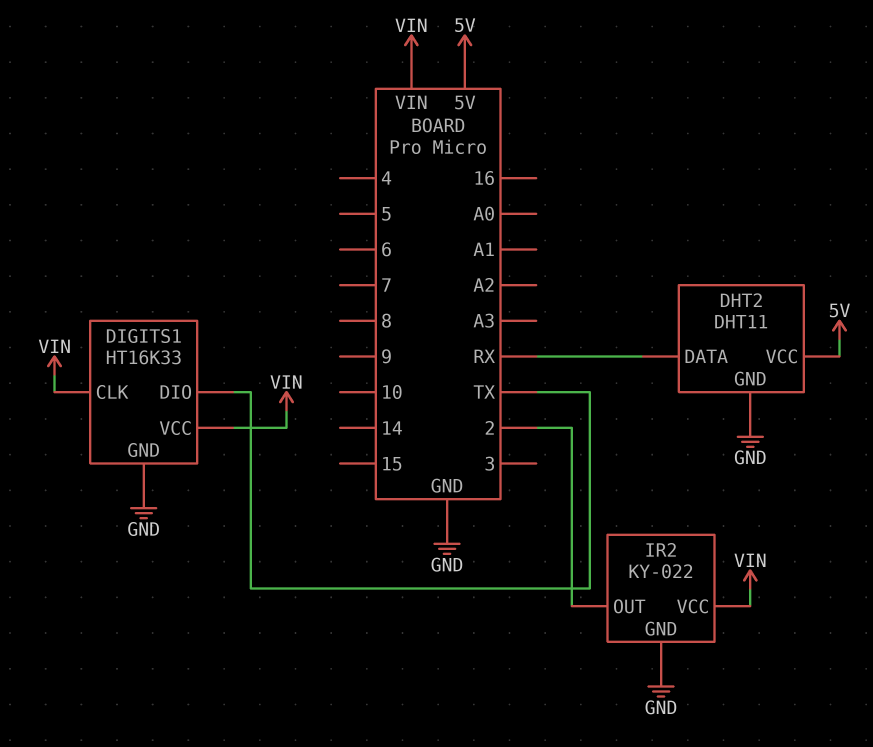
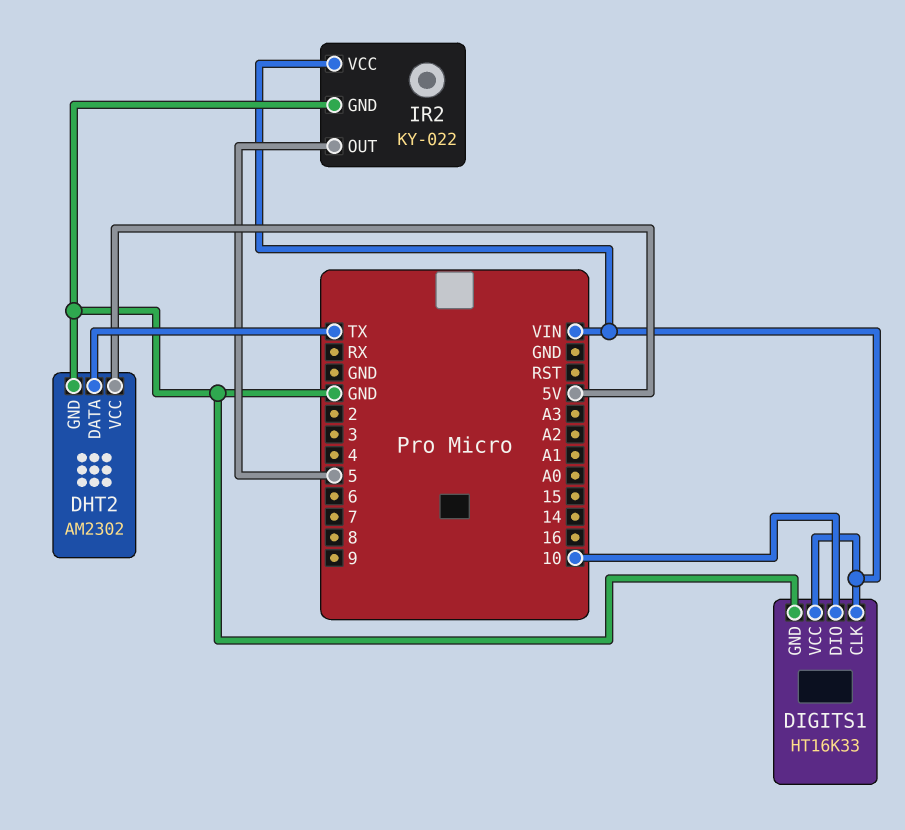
DHT2: DHT11 -> AM2302
DHT2 pin DATA: RX -> TX
DIGITS1 pin DIO: TX -> 10
IR2 pin OUT: 2 -> 5

